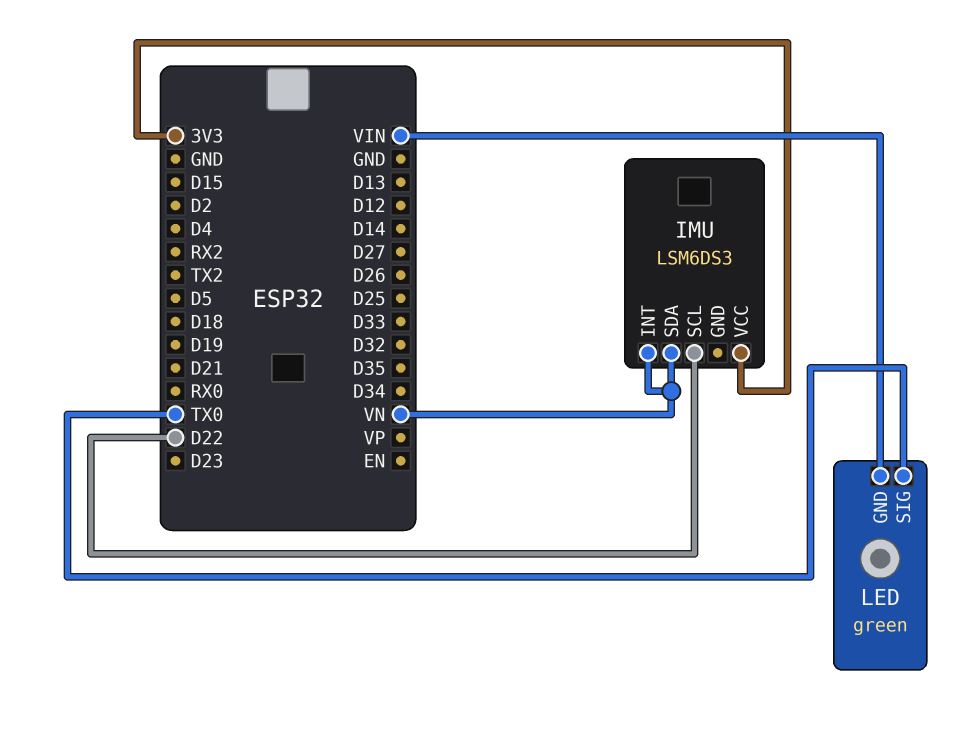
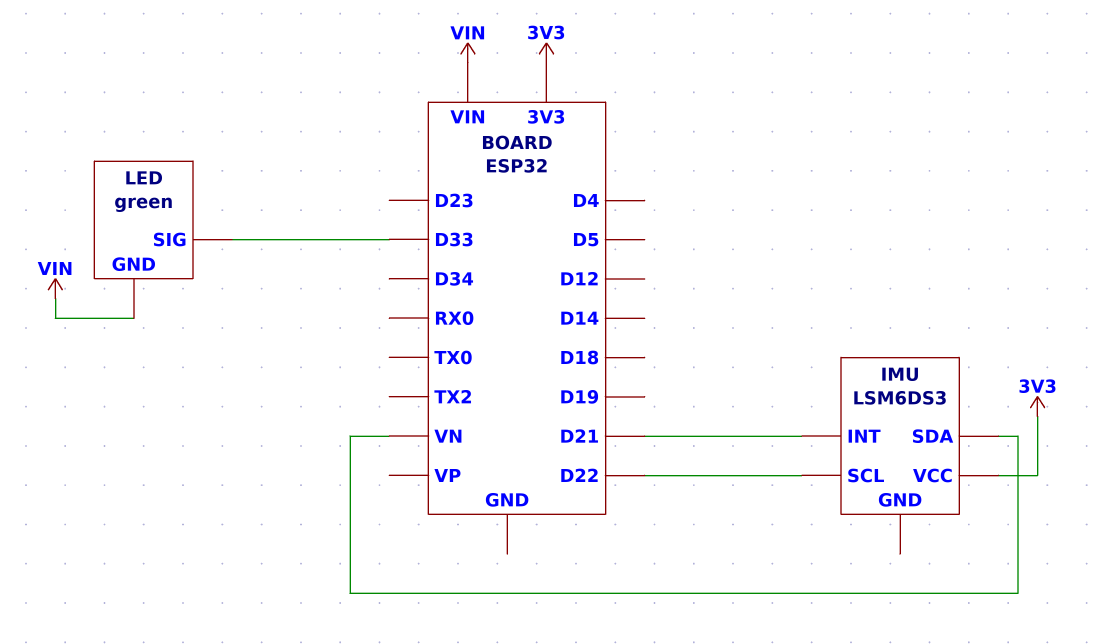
IMU pin INT: VN -> D21
LED pin SIG: TX0 -> D33

